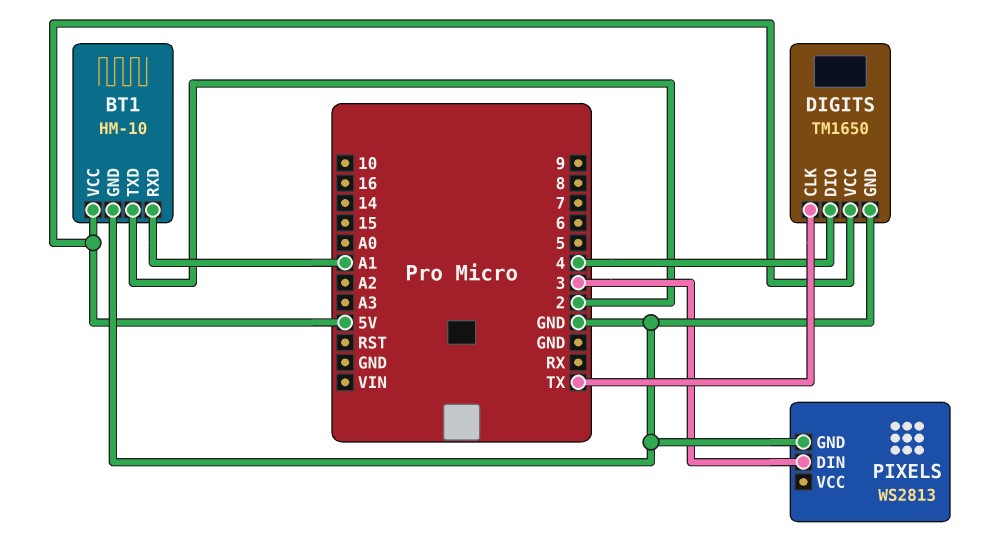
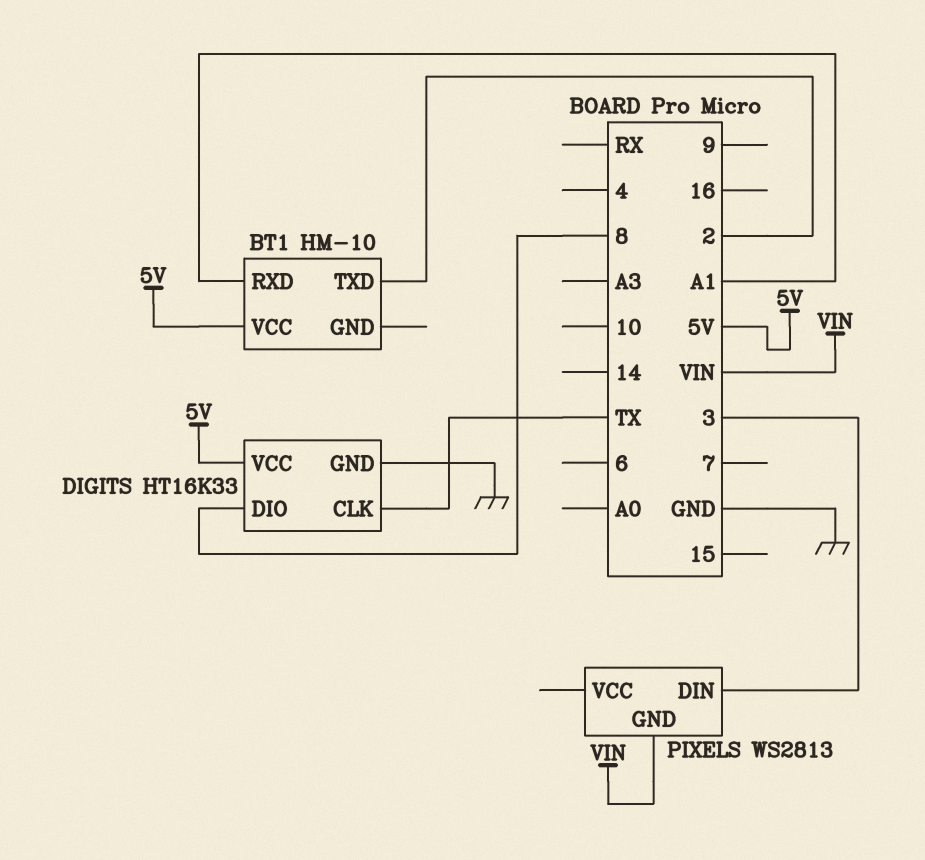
BT1 pin GND: GND -> none
DIGITS: TM1650 -> HT16K33
DIGITS pin DIO: 4 -> 8
PIXELS pin GND: GND -> VIN

